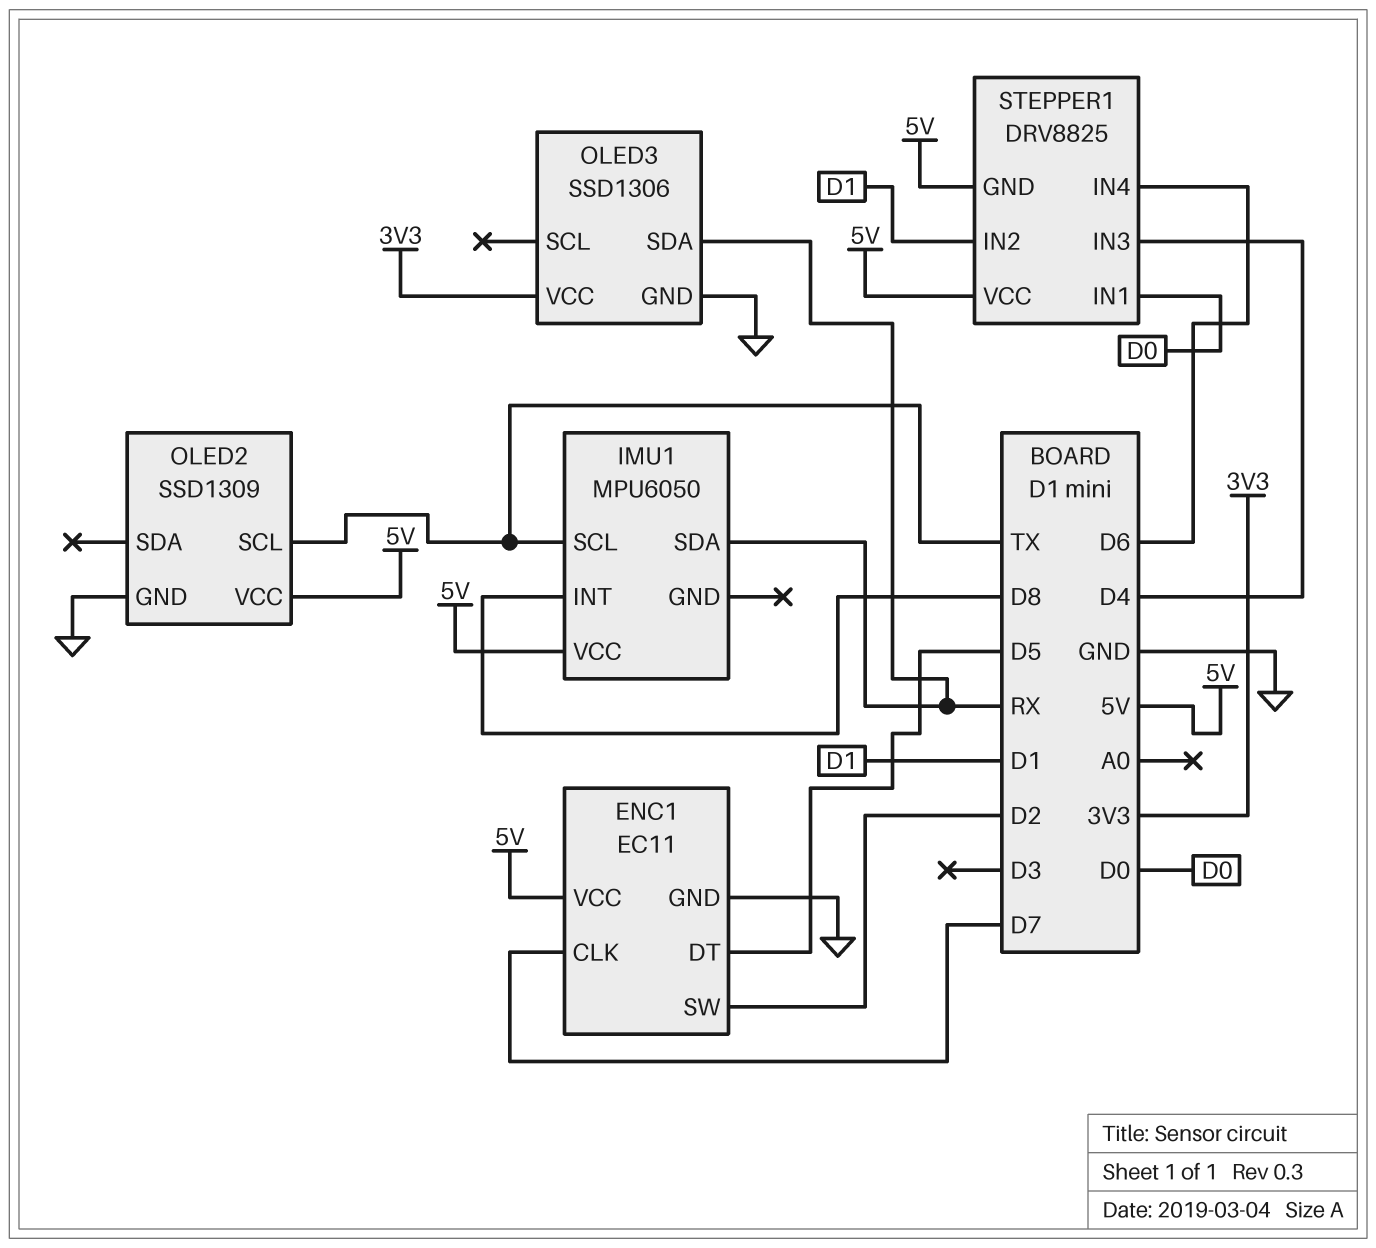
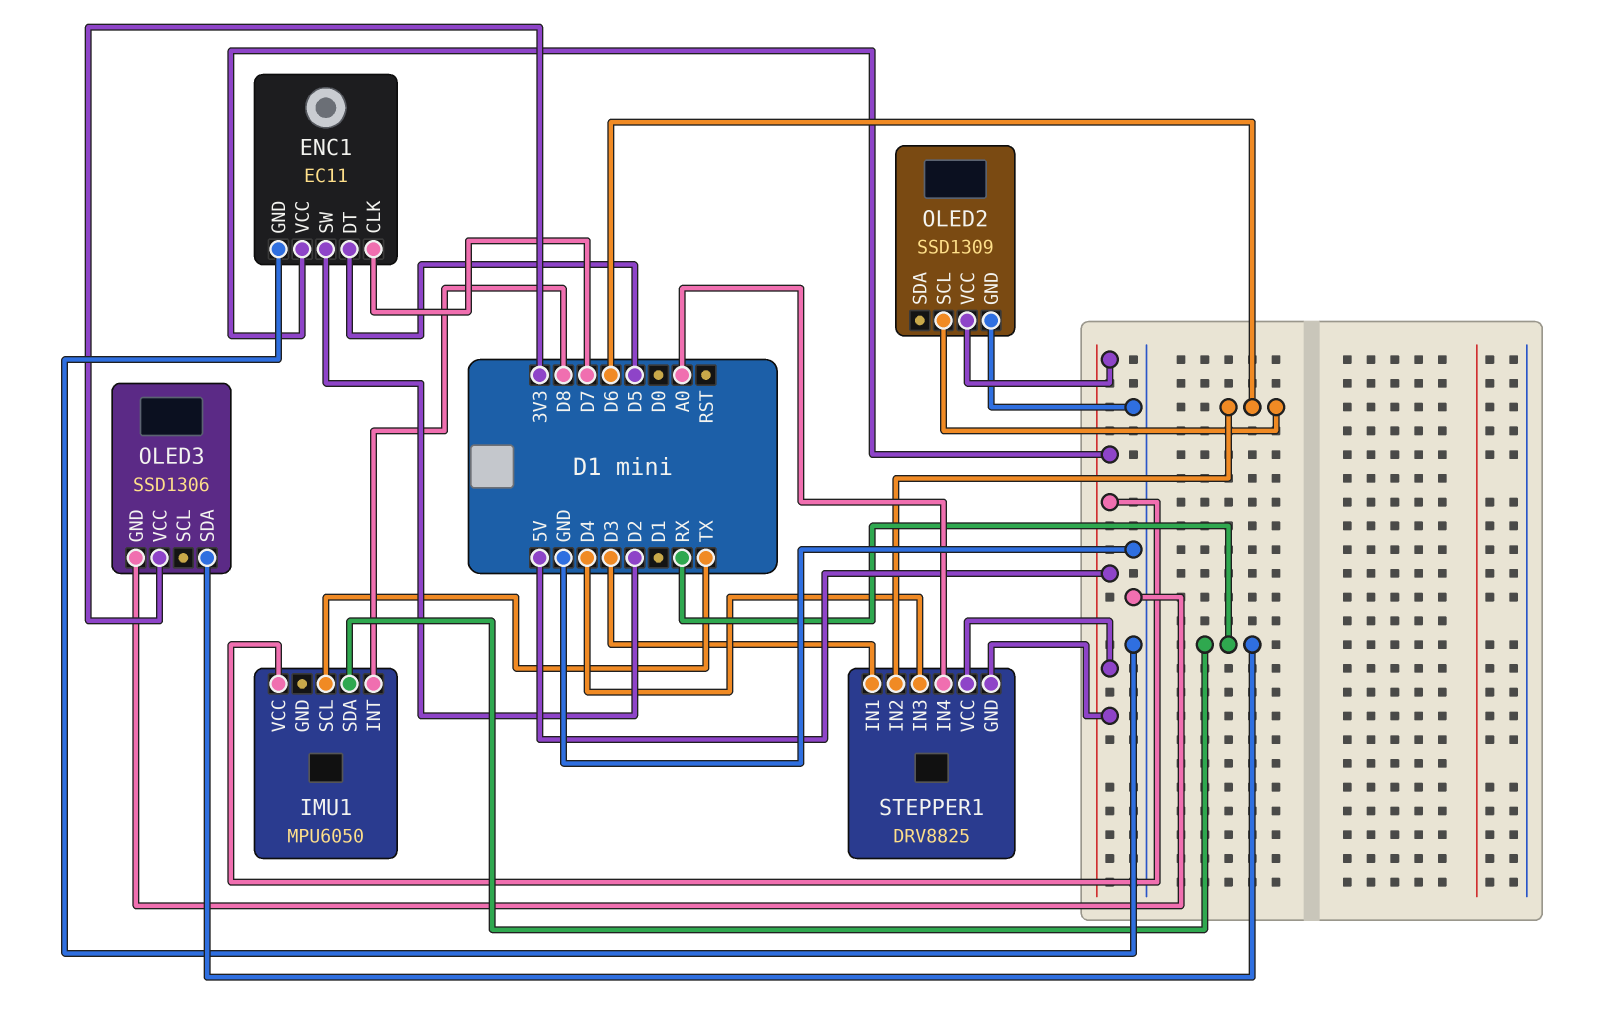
OLED2 pin SCL: TX -> D6
STEPPER1 pin IN1: D0 -> D3
STEPPER1 pin IN2: D1 -> D6
STEPPER1 pin IN4: D6 -> A0

